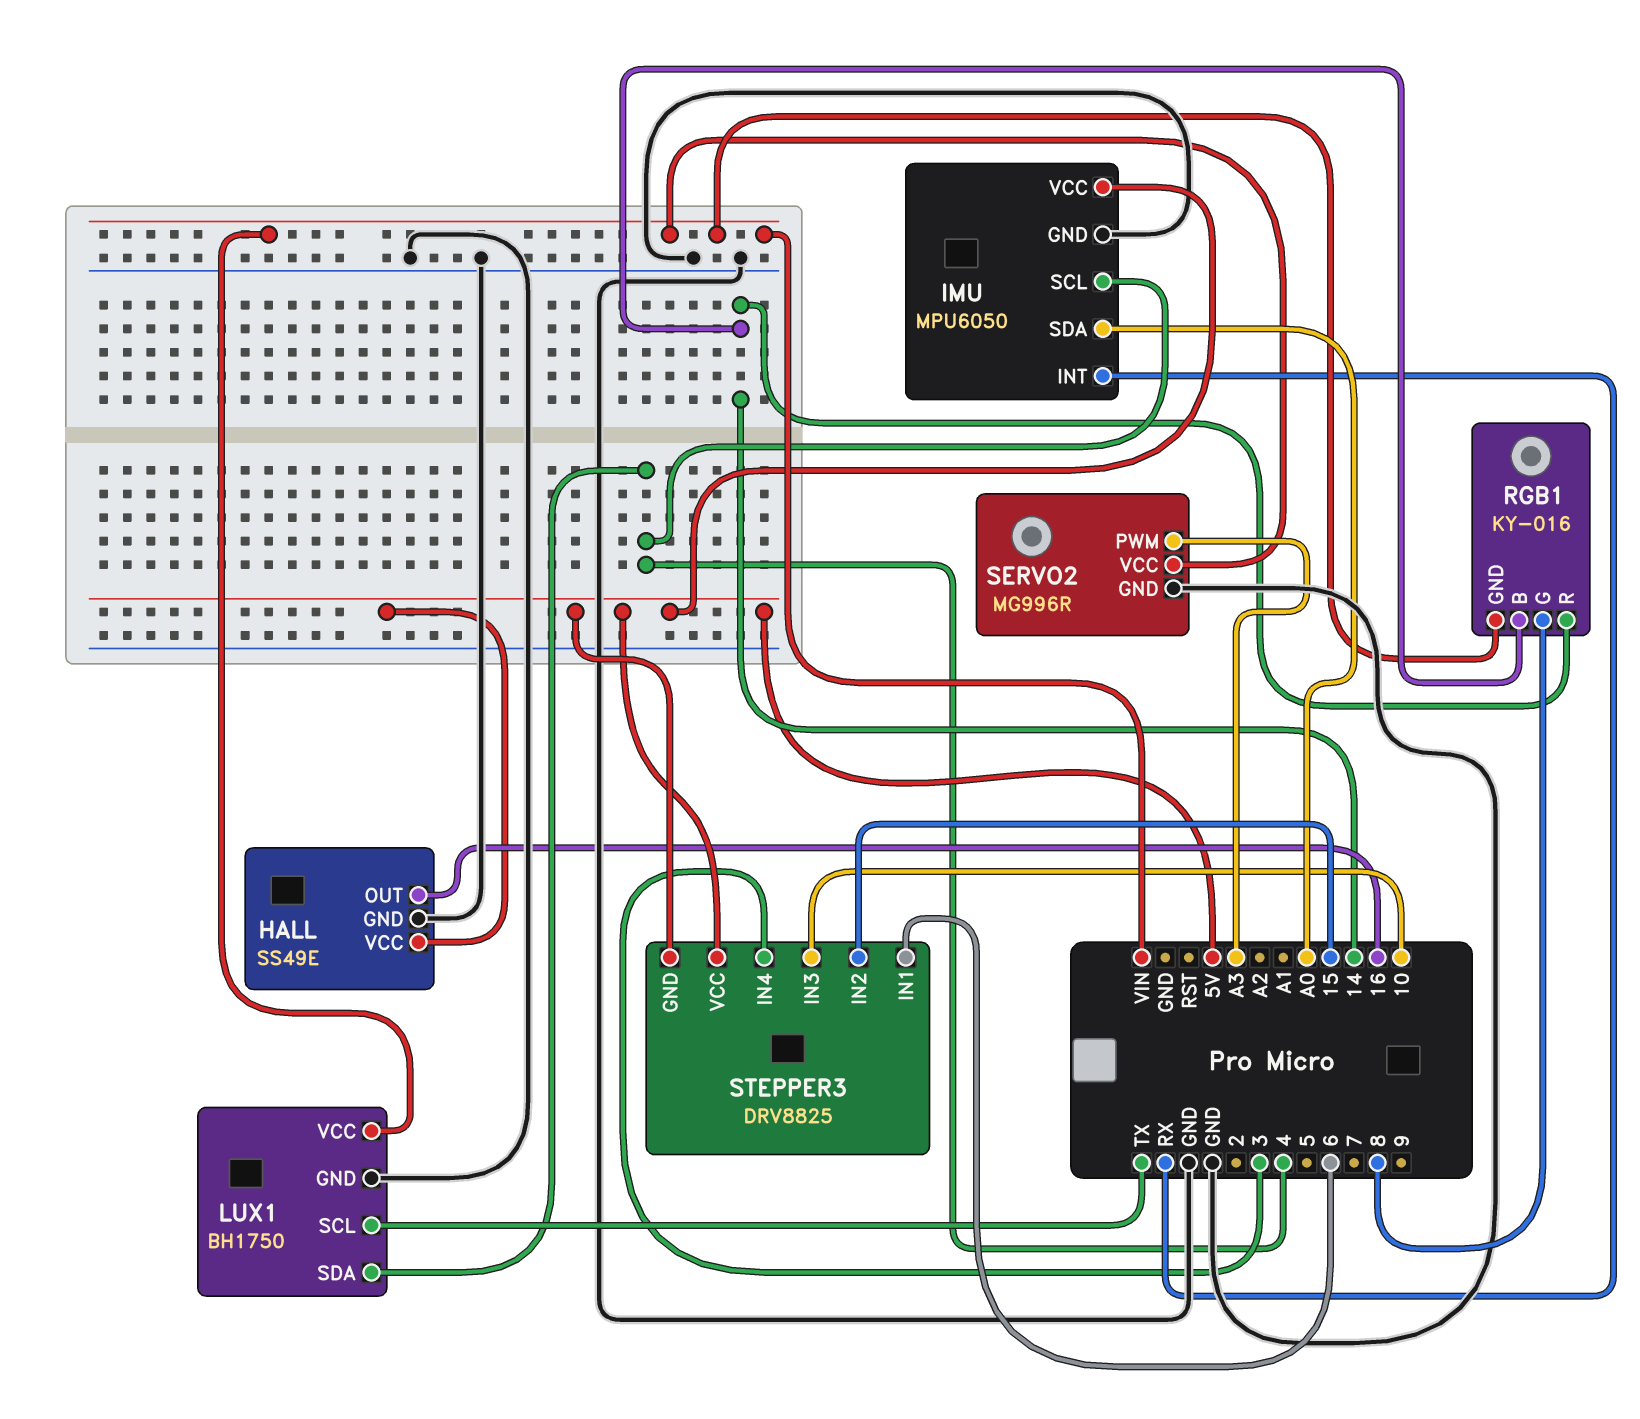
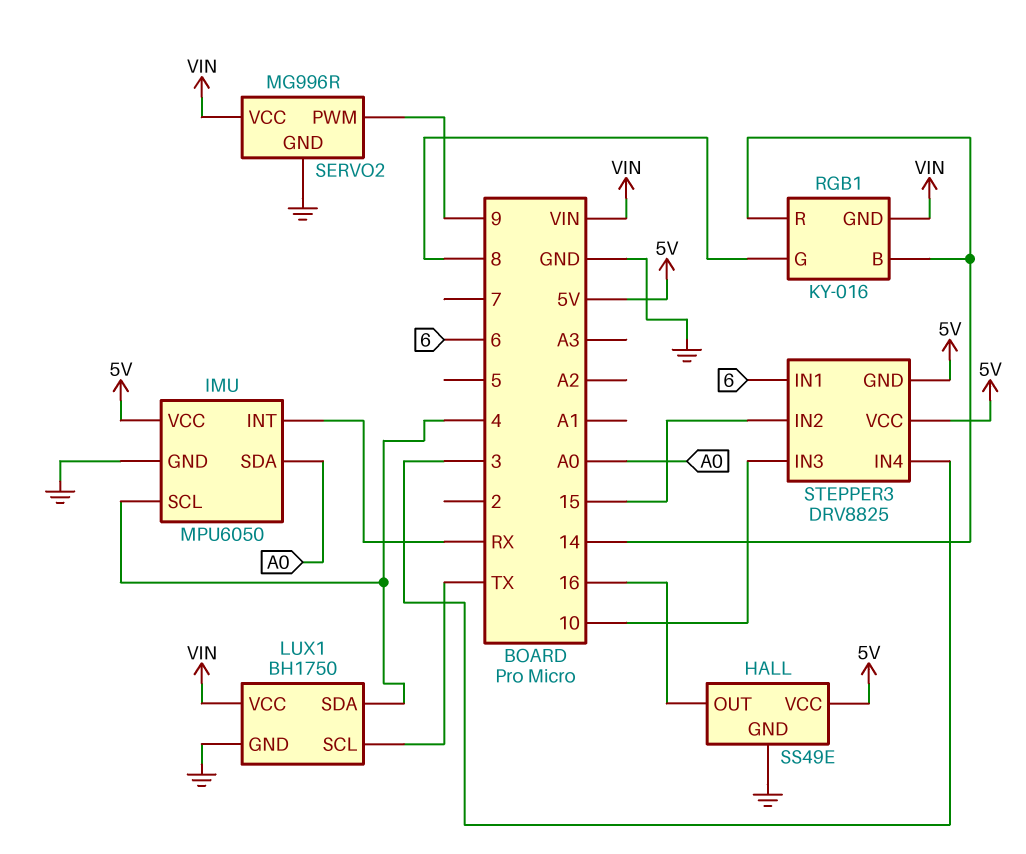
SERVO2 pin PWM: A3 -> 9

